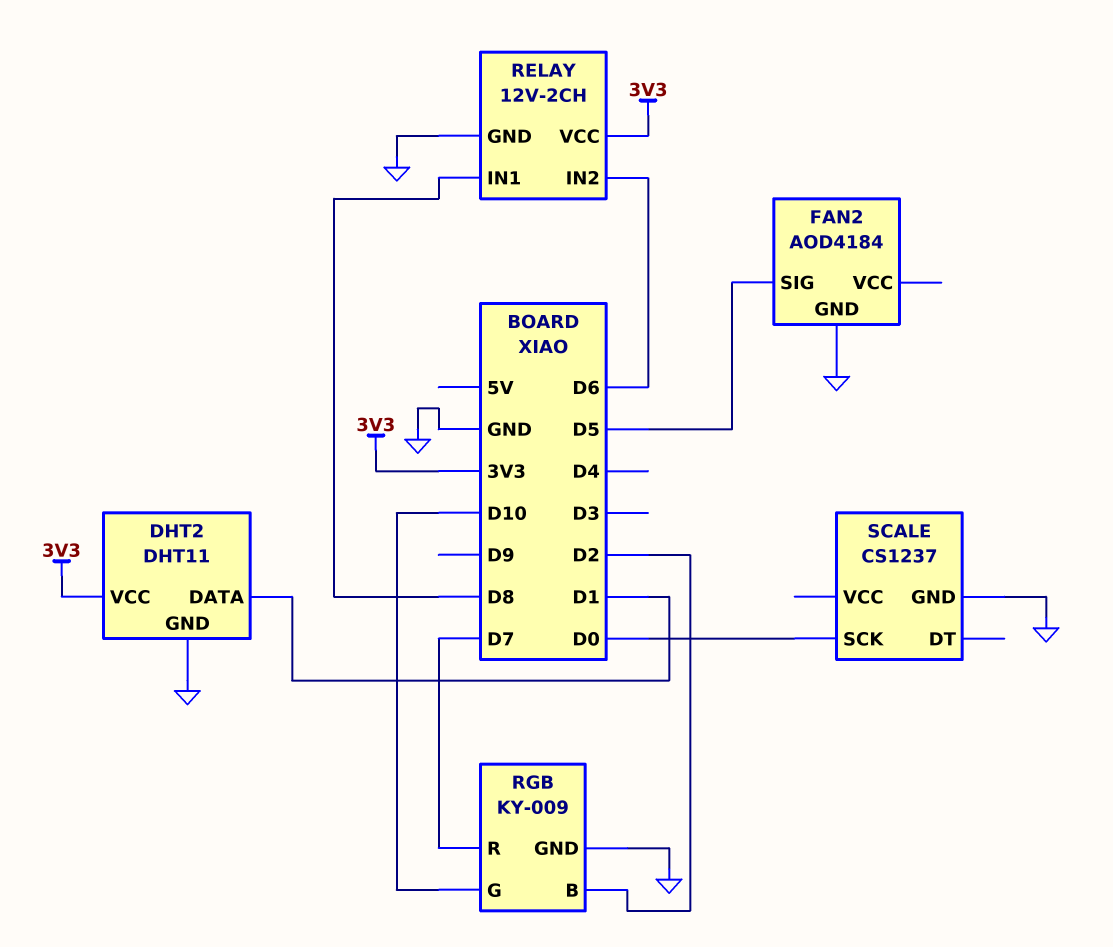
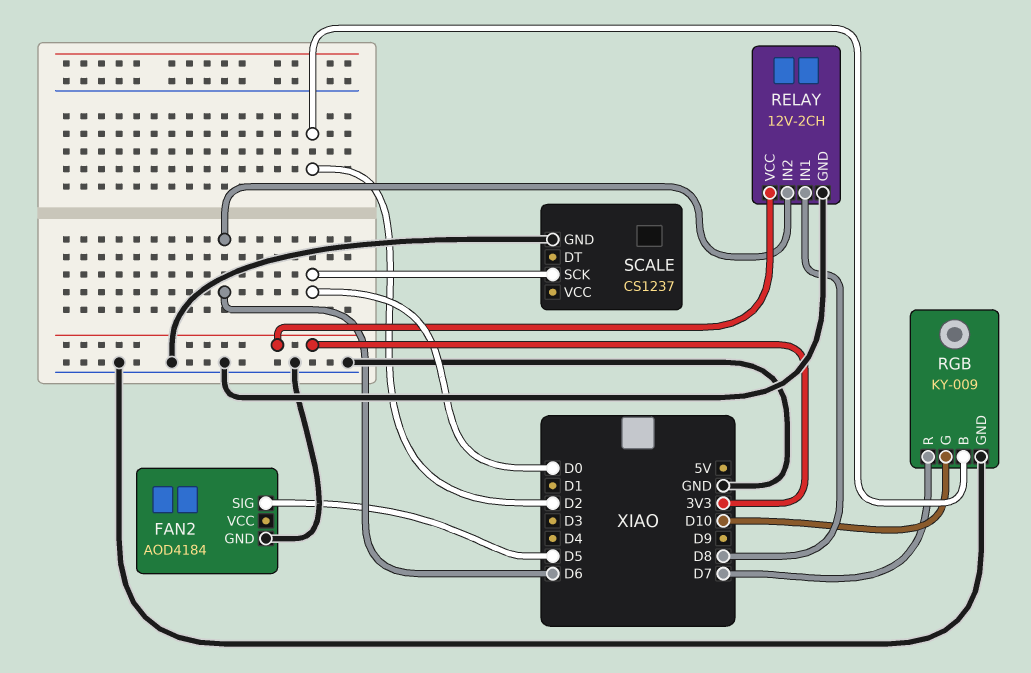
DHT2: DHT11 -> none
DHT2 pin DATA: D1 -> none
DHT2 pin GND: GND -> none
DHT2 pin VCC: 3V3 -> none

